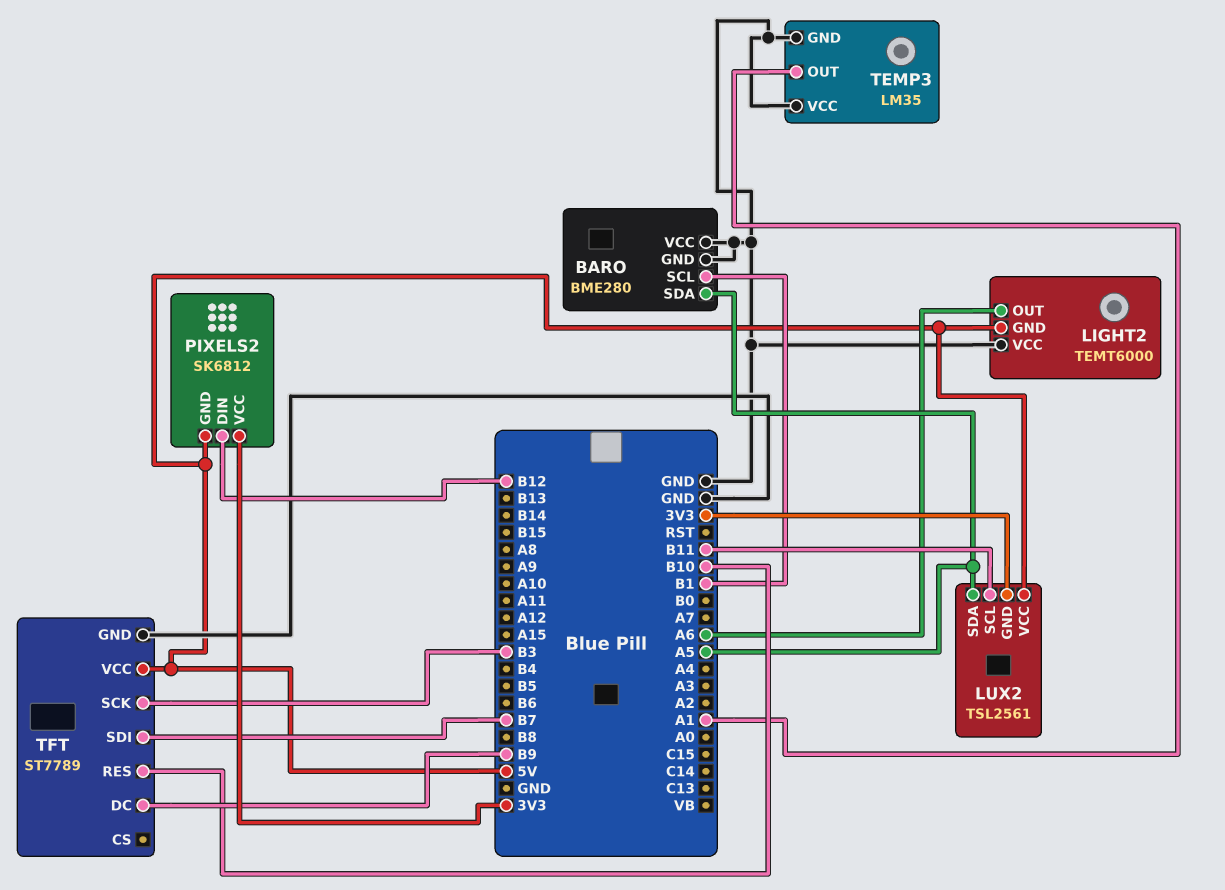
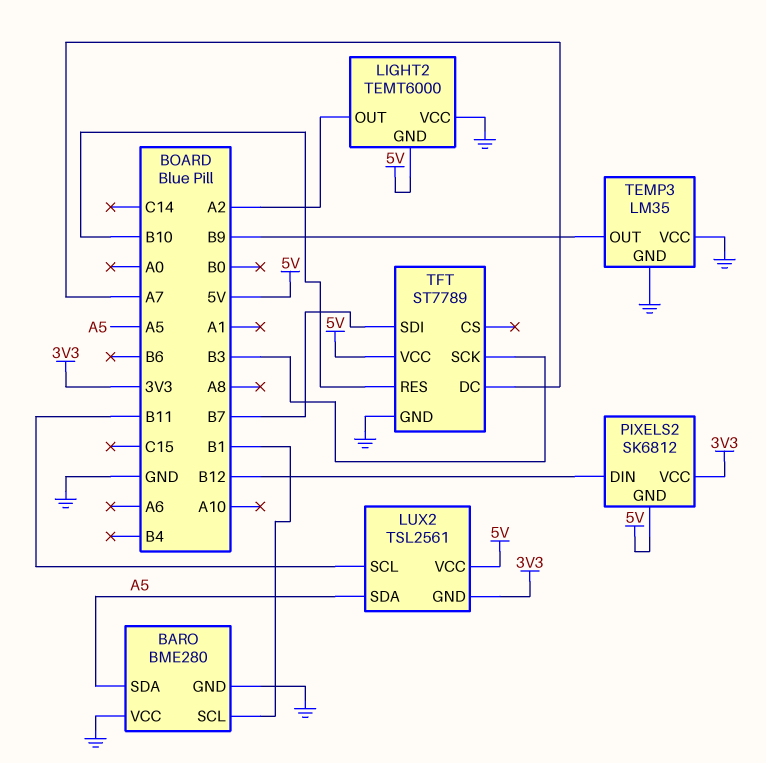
LIGHT2 pin OUT: A6 -> A2
TEMP3 pin OUT: A1 -> B9
TFT pin DC: B9 -> A7

